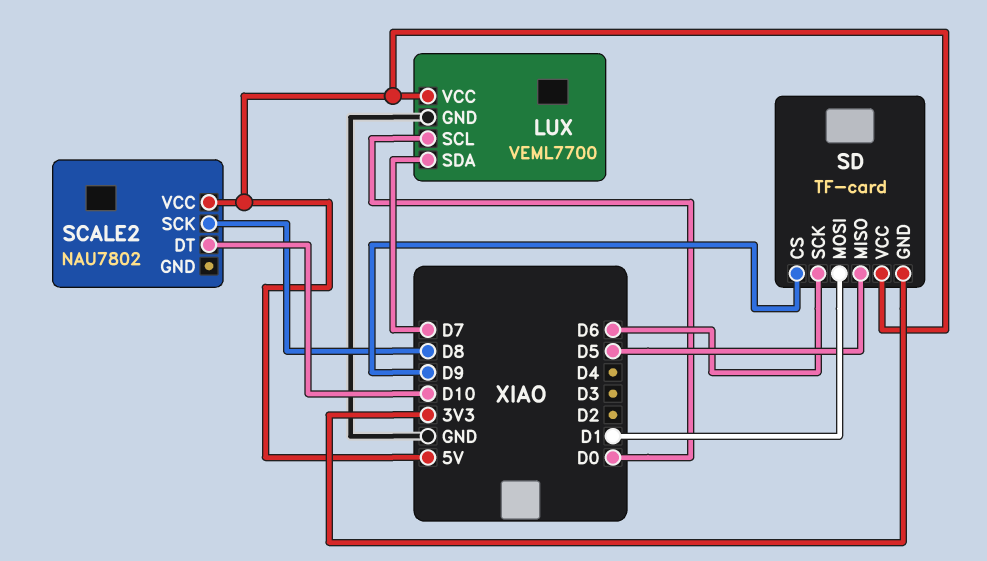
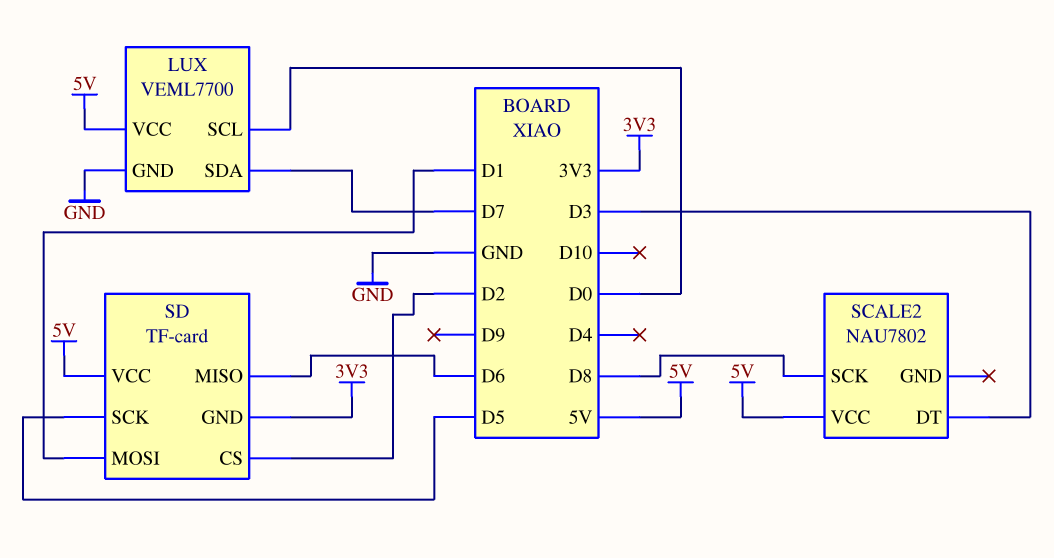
SCALE2 pin DT: D10 -> D3
SD pin CS: D9 -> D2
SD pin MISO: D5 -> D6
SD pin SCK: D6 -> D5

